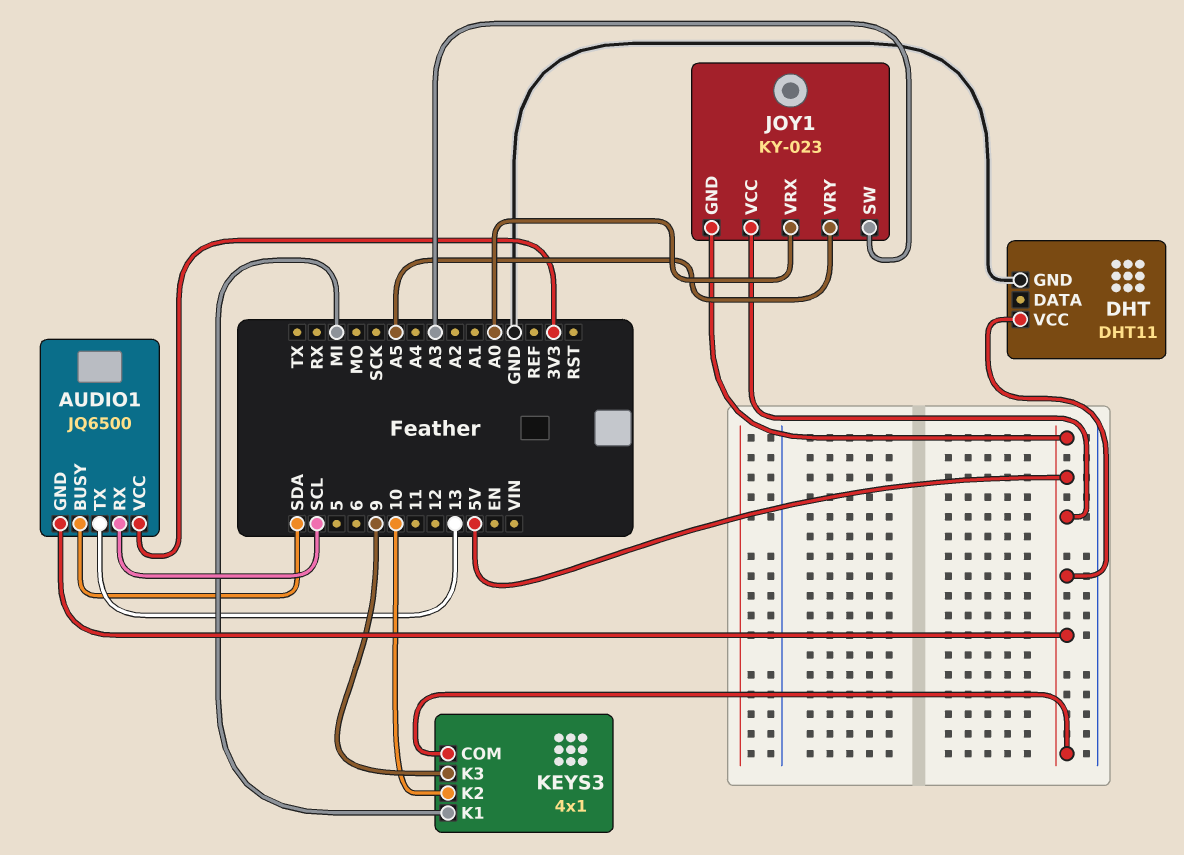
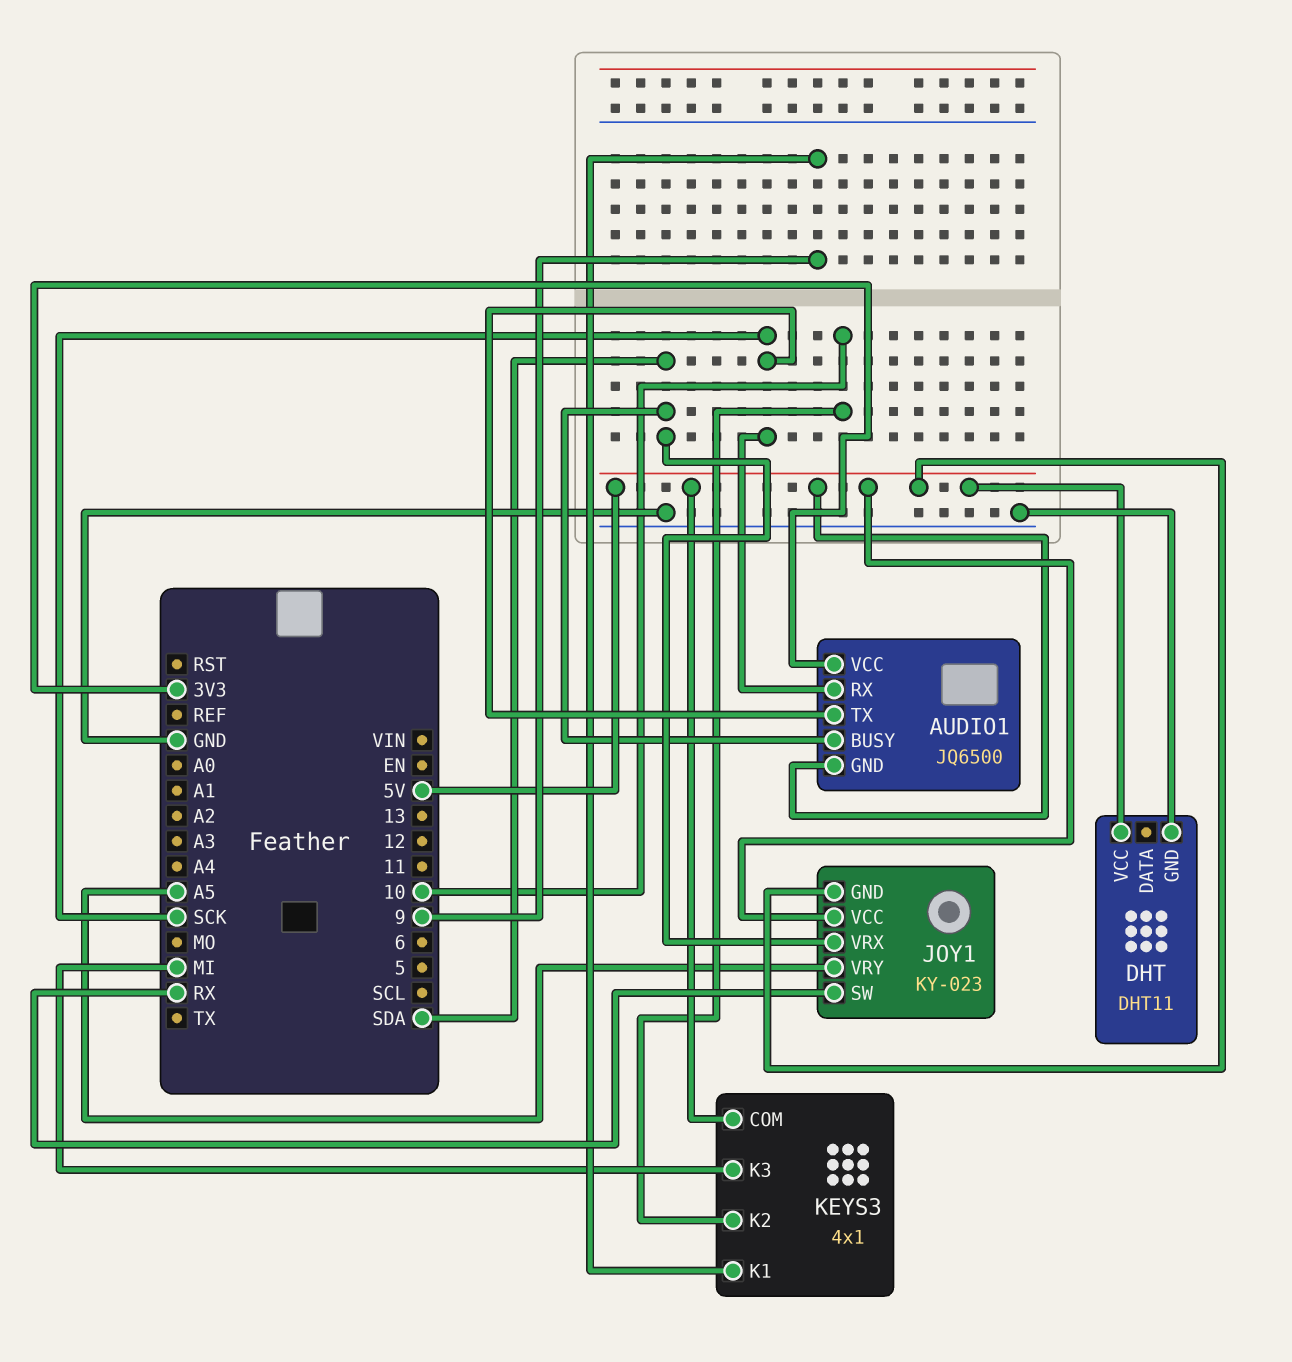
AUDIO1 pin RX: SCL -> SCK
AUDIO1 pin TX: 13 -> SCK
JOY1 pin SW: A3 -> RX
JOY1 pin VRX: A0 -> SDA
KEYS3 pin K1: MI -> 9
KEYS3 pin K3: 9 -> MI

